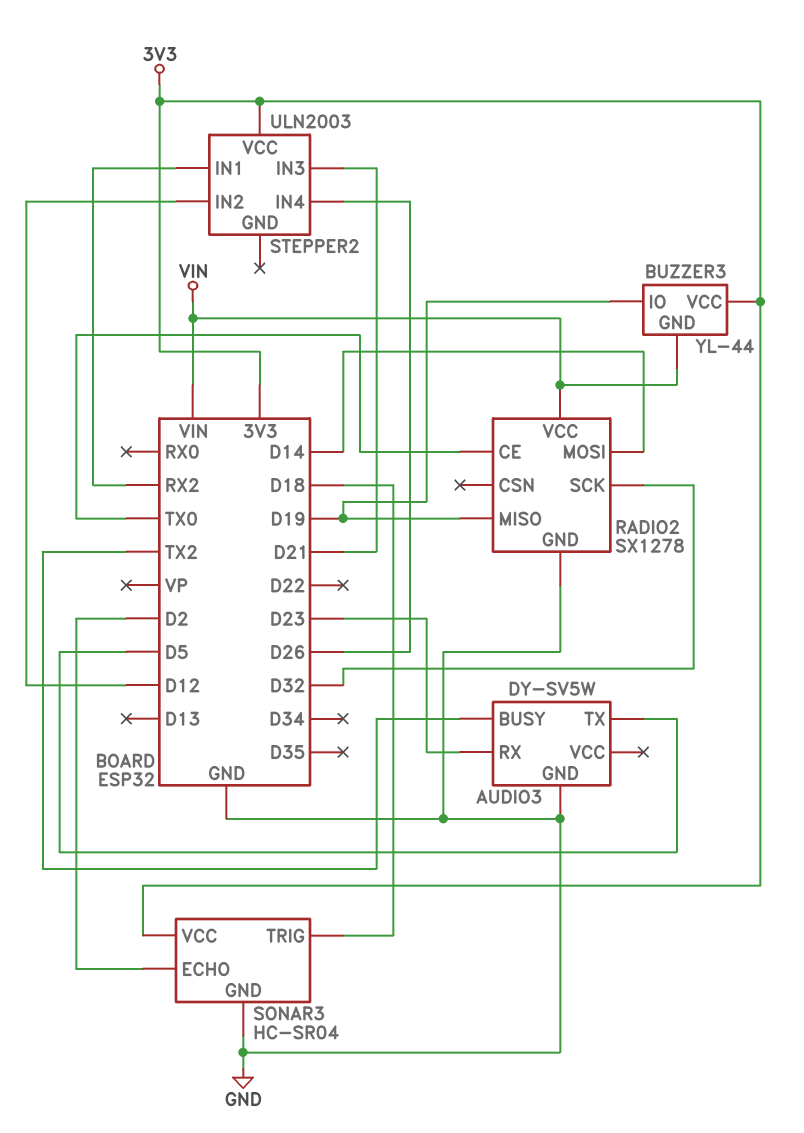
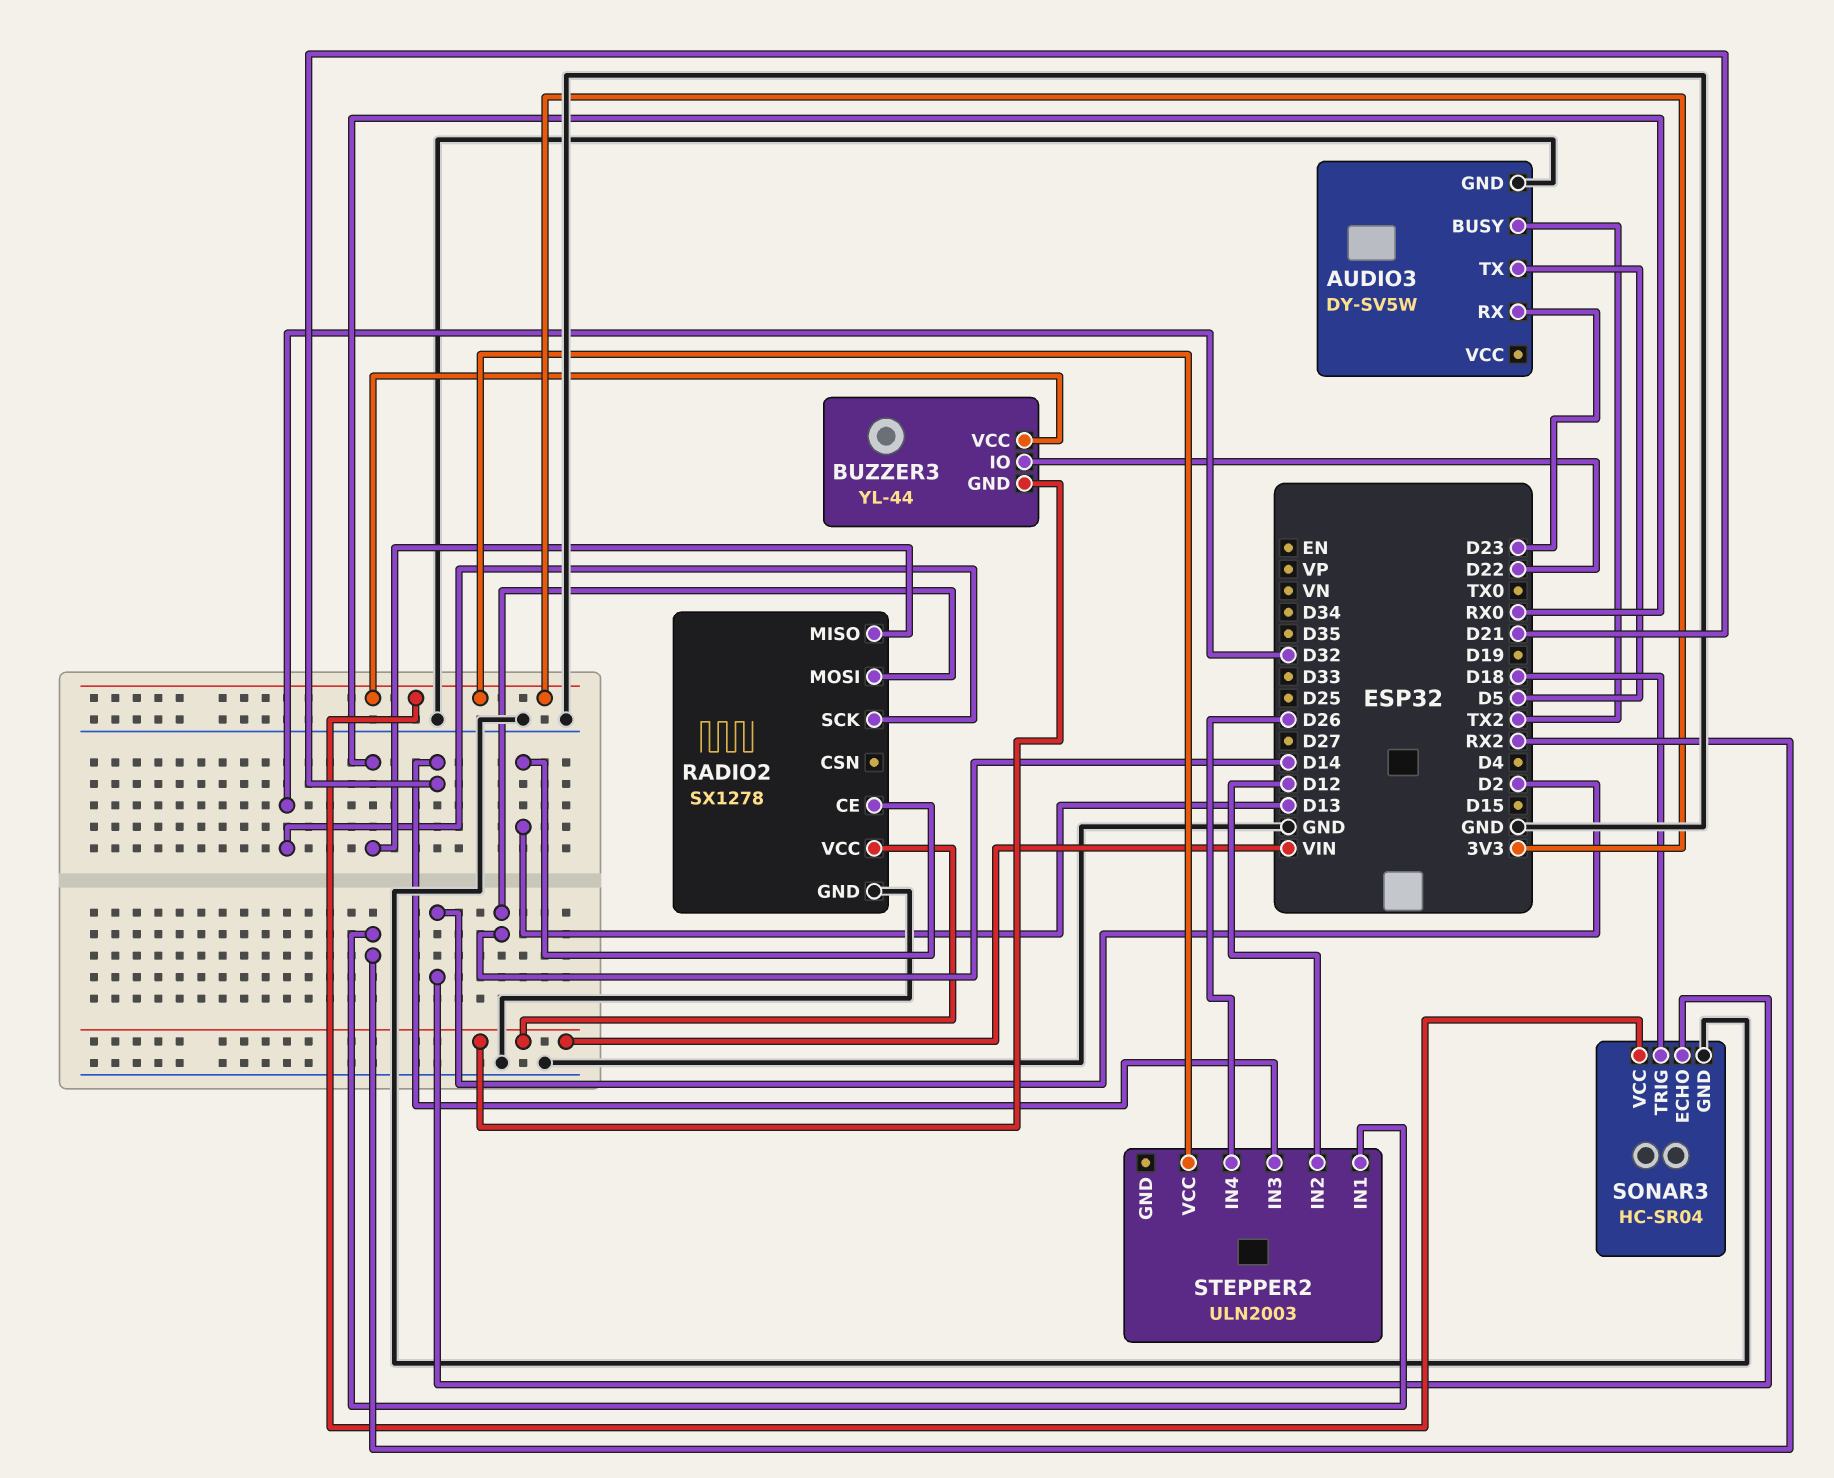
BUZZER3 pin IO: D19 -> D22
RADIO2 pin CE: TX0 -> D13
RADIO2 pin MISO: D19 -> RX0

